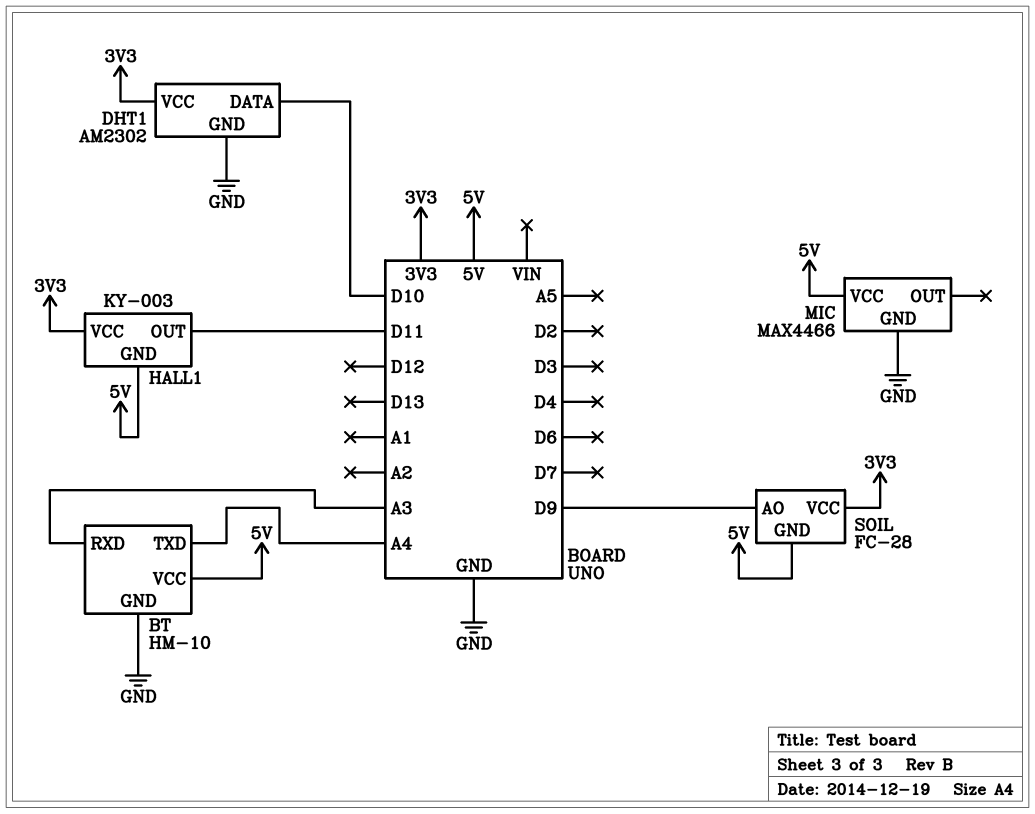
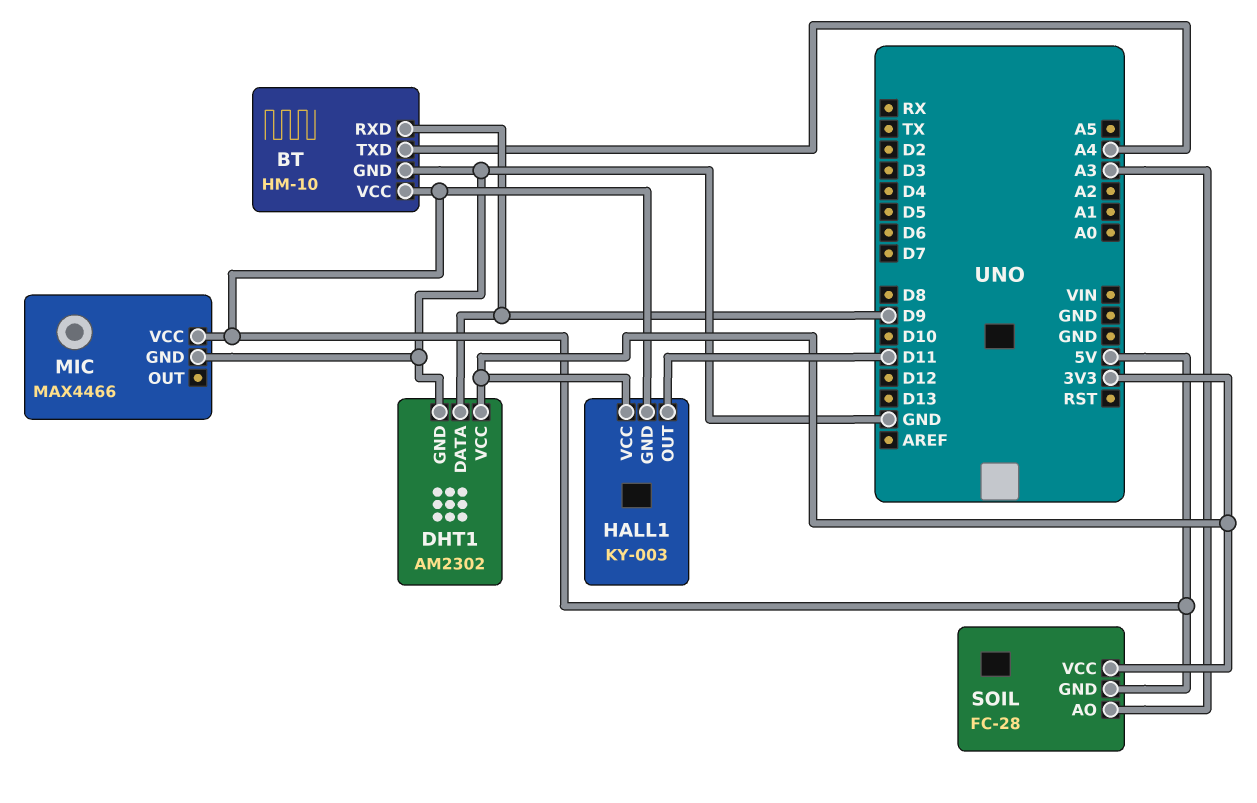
BT pin RXD: A3 -> D9
DHT1 pin DATA: D10 -> D9
SOIL pin AO: D9 -> A3

